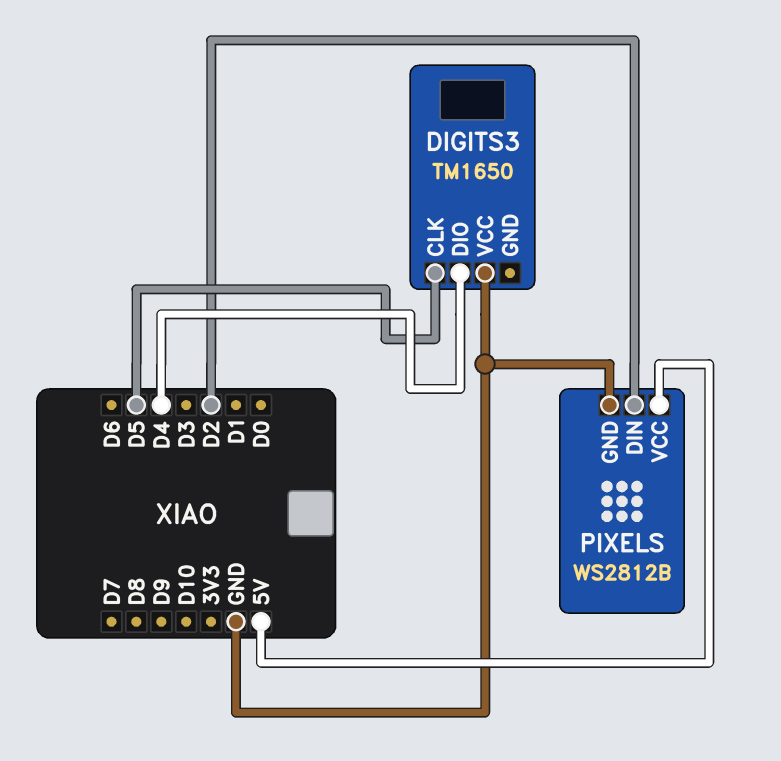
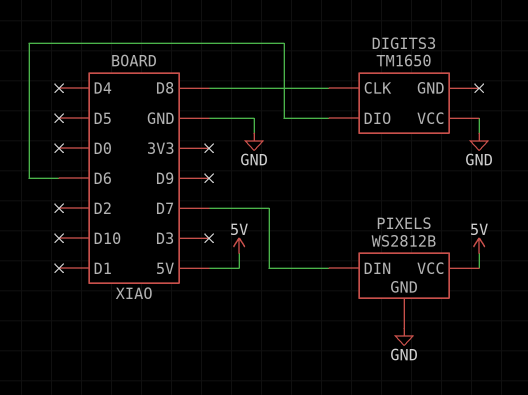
DIGITS3 pin CLK: D5 -> D8
DIGITS3 pin DIO: D4 -> D6
PIXELS pin DIN: D2 -> D7

